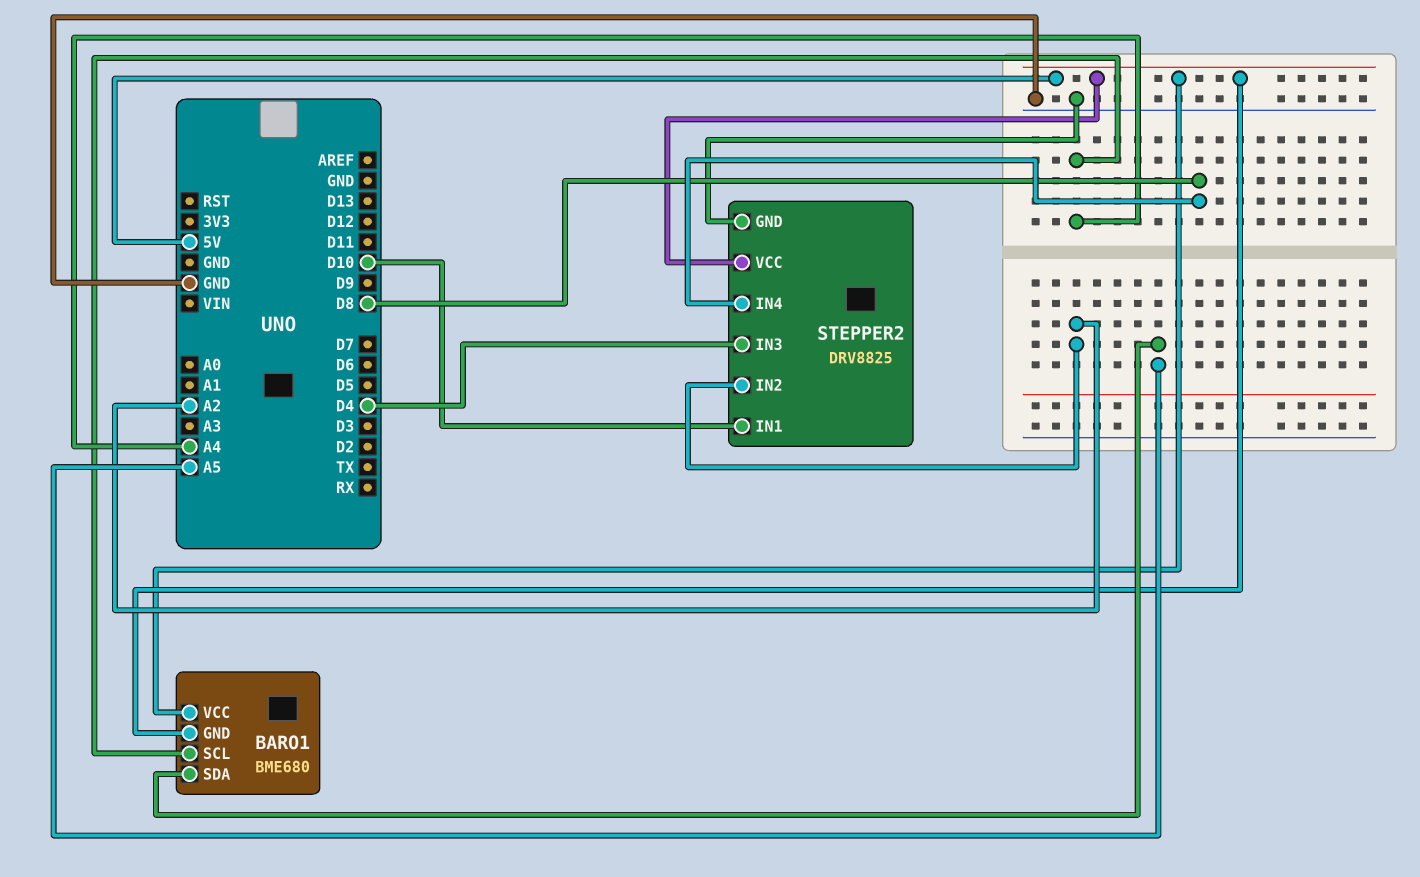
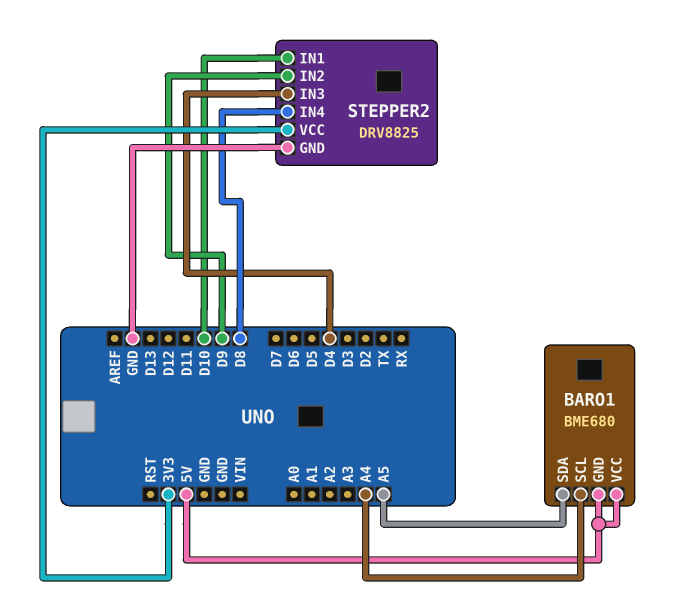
STEPPER2 pin IN2: A2 -> D9
STEPPER2 pin VCC: 5V -> 3V3

